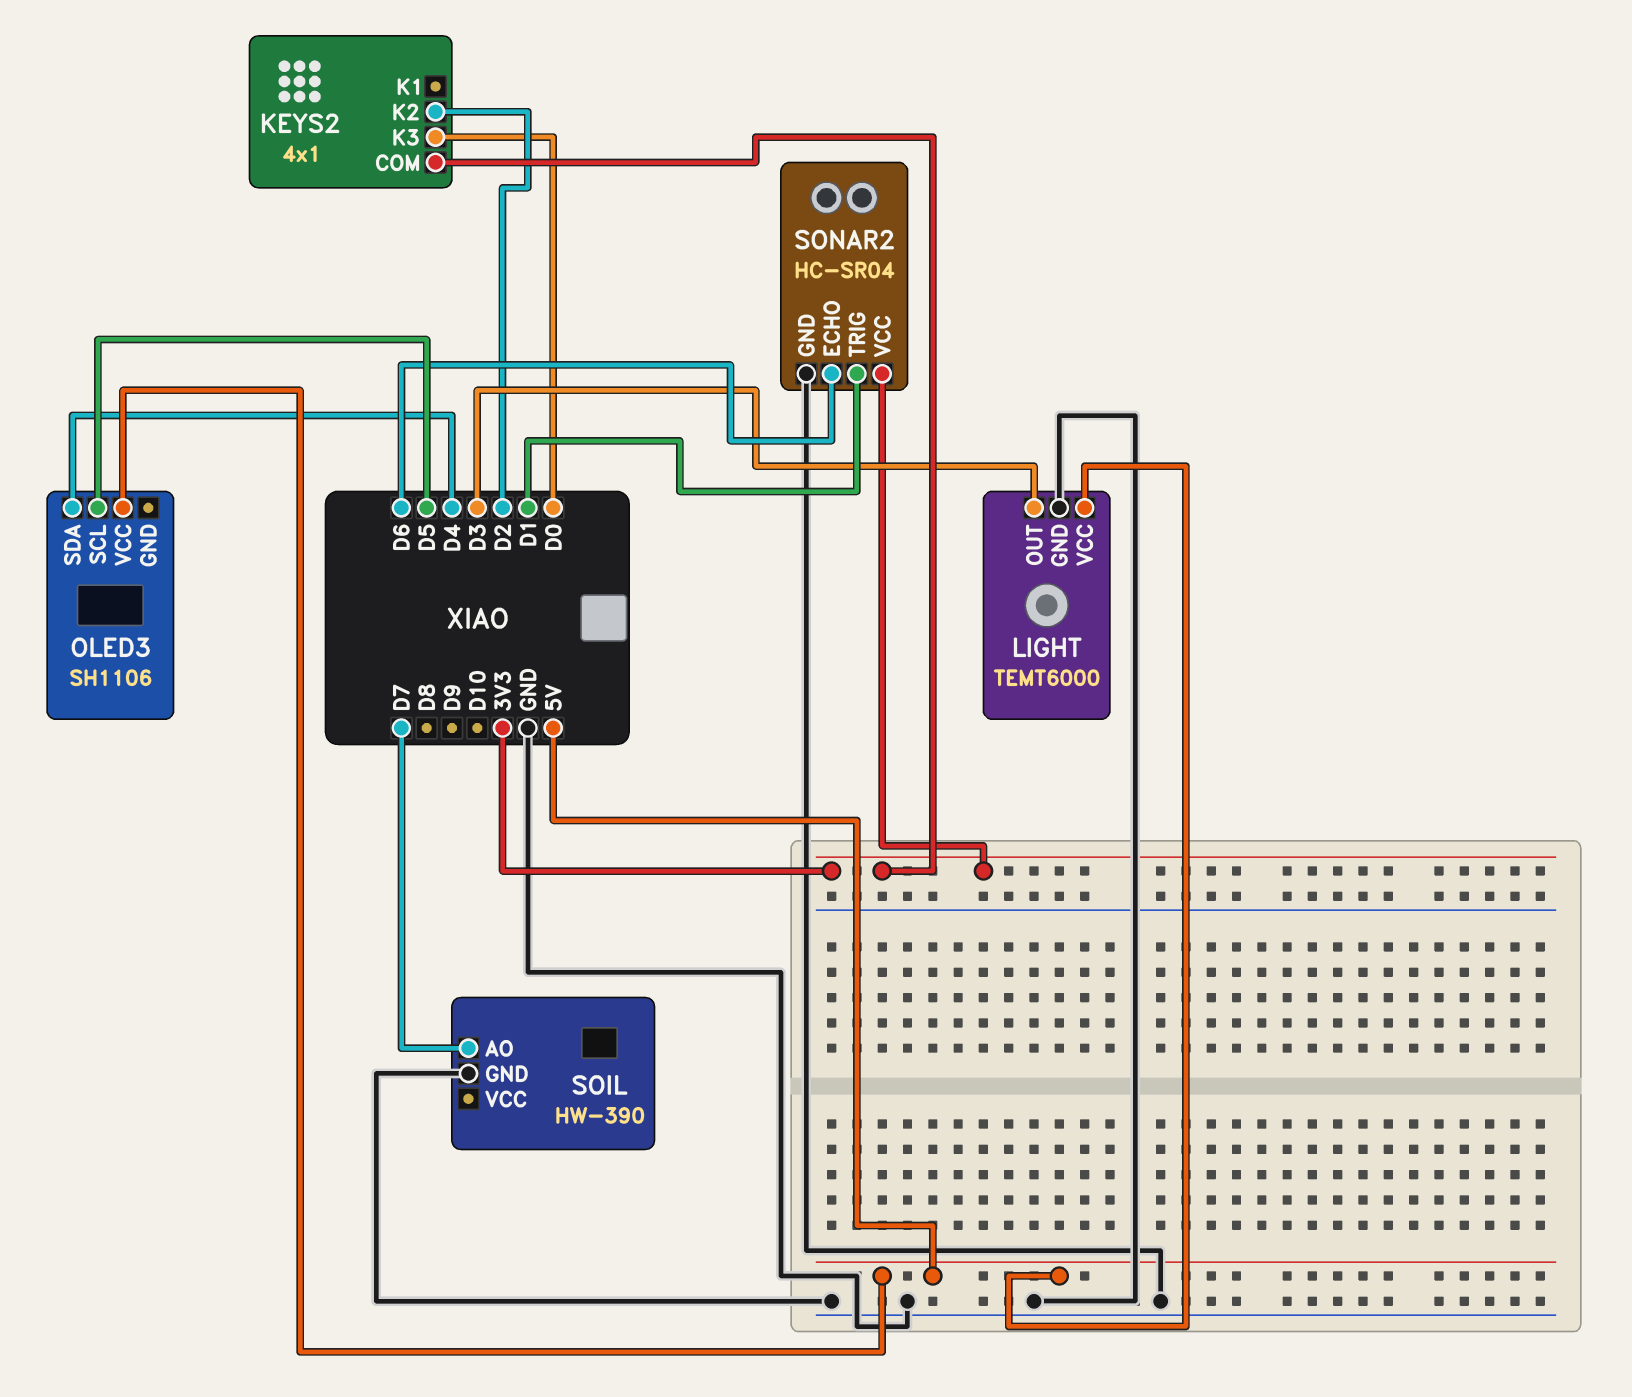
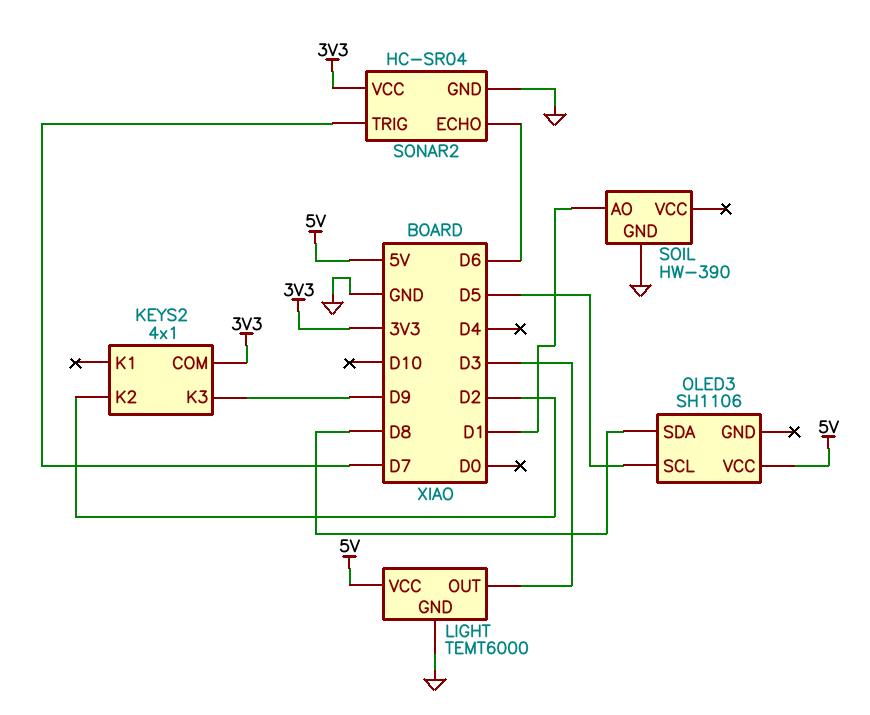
KEYS2 pin K3: D0 -> D9
OLED3 pin SDA: D4 -> D8
SOIL pin AO: D7 -> D1
SONAR2 pin TRIG: D1 -> D7

